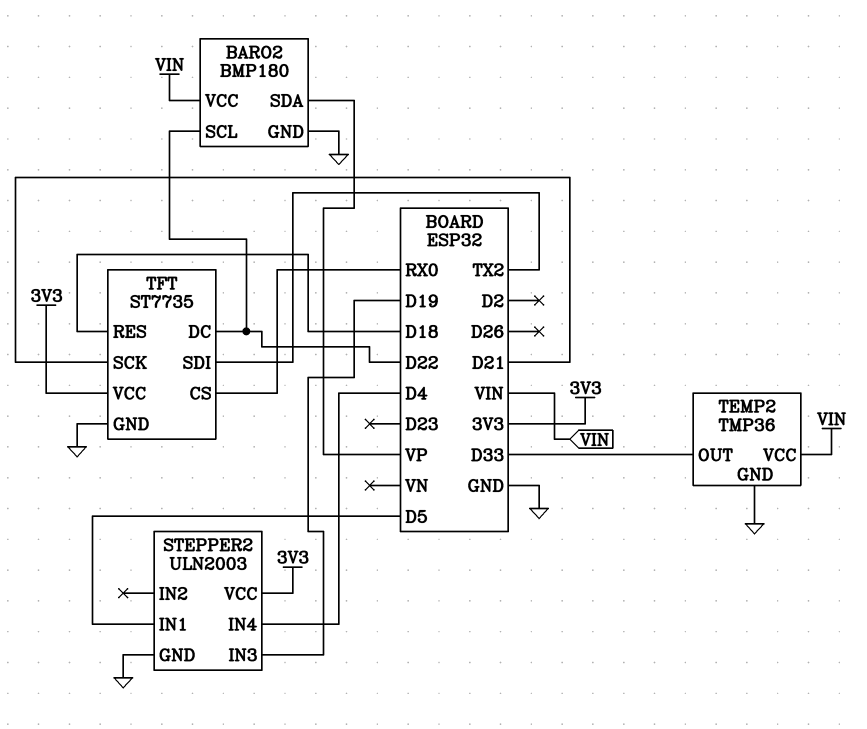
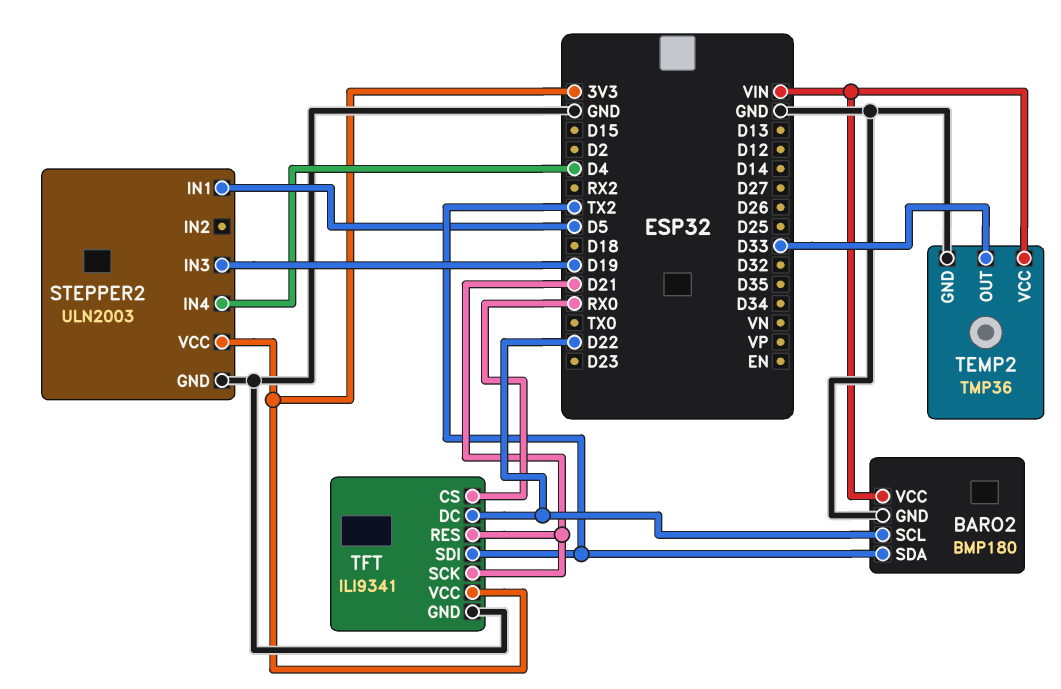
BARO2 pin SDA: VP -> TX2
TFT: ST7735 -> ILI9341
TFT pin RES: D18 -> D21

